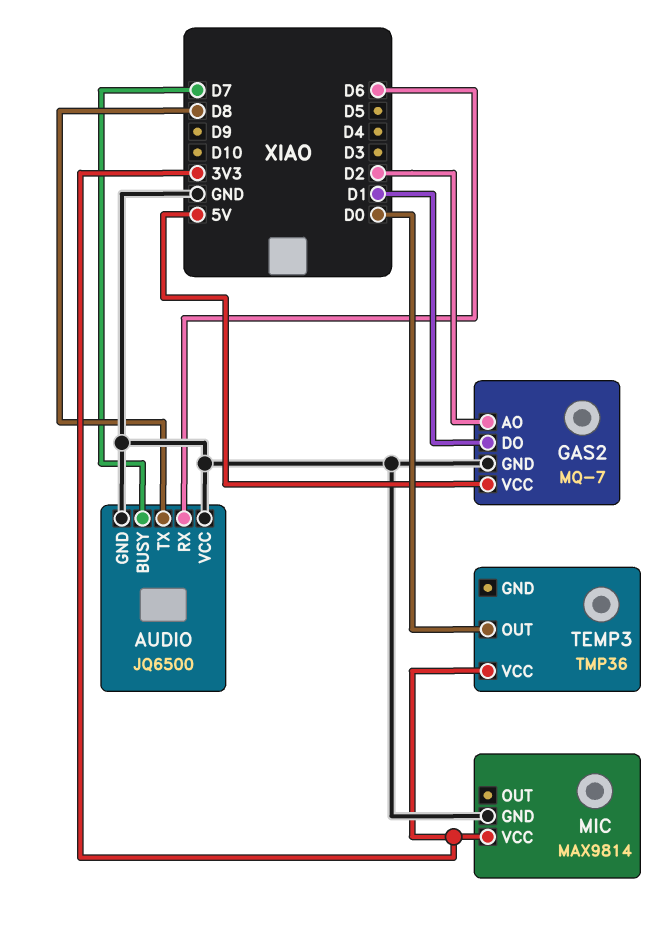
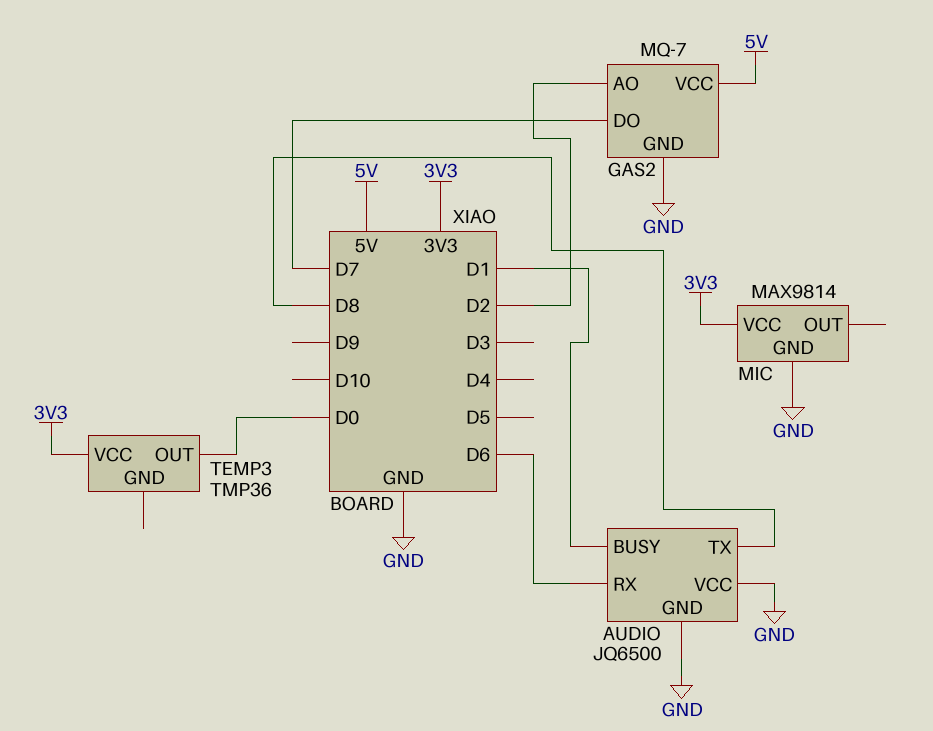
AUDIO pin BUSY: D7 -> D1
GAS2 pin DO: D1 -> D7

